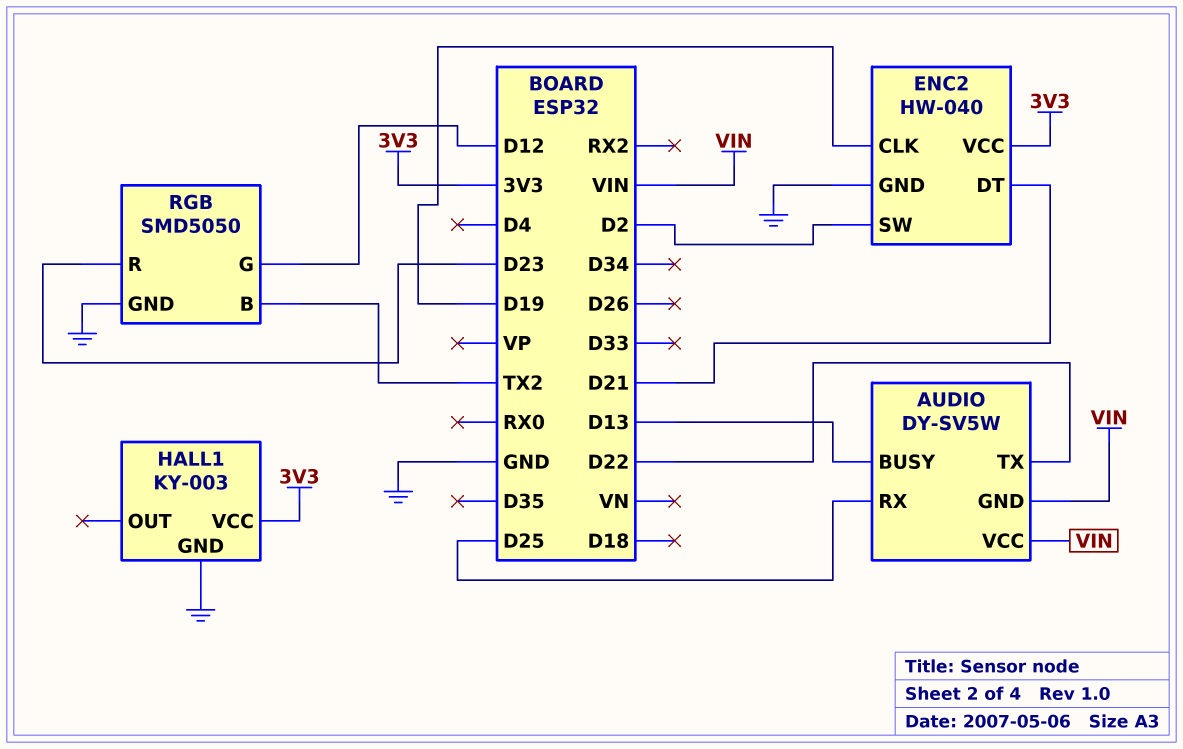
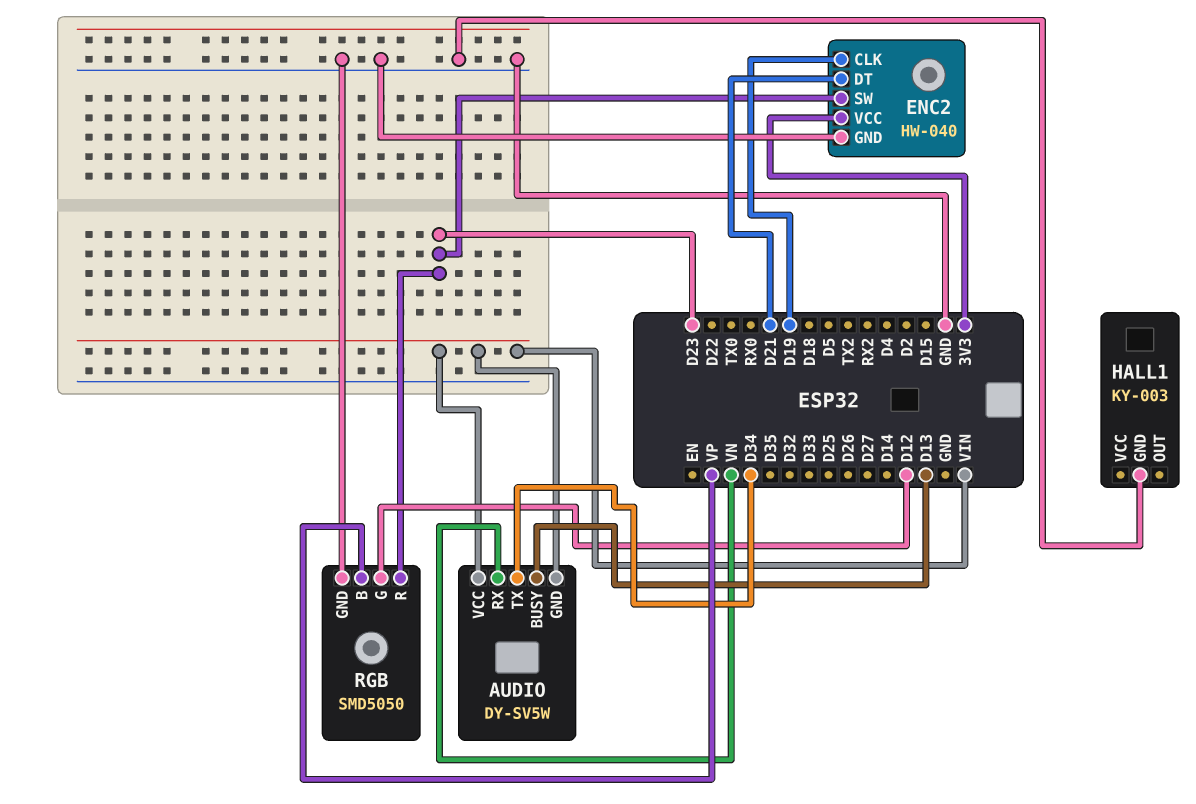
AUDIO pin RX: D25 -> VN
AUDIO pin TX: D22 -> D34
ENC2 pin SW: D2 -> D23
HALL1 pin VCC: 3V3 -> none
RGB pin B: TX2 -> VP

